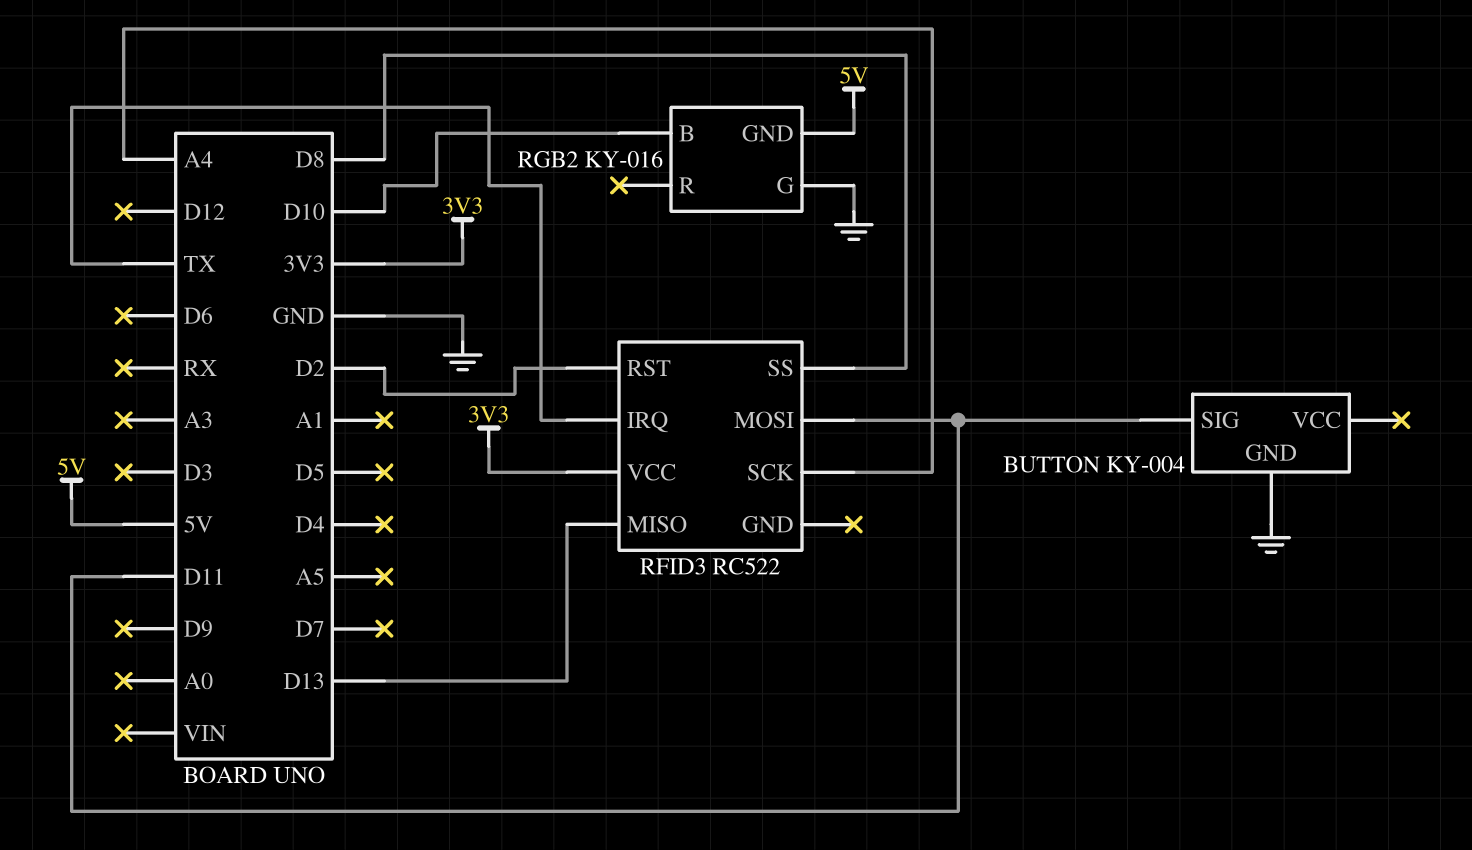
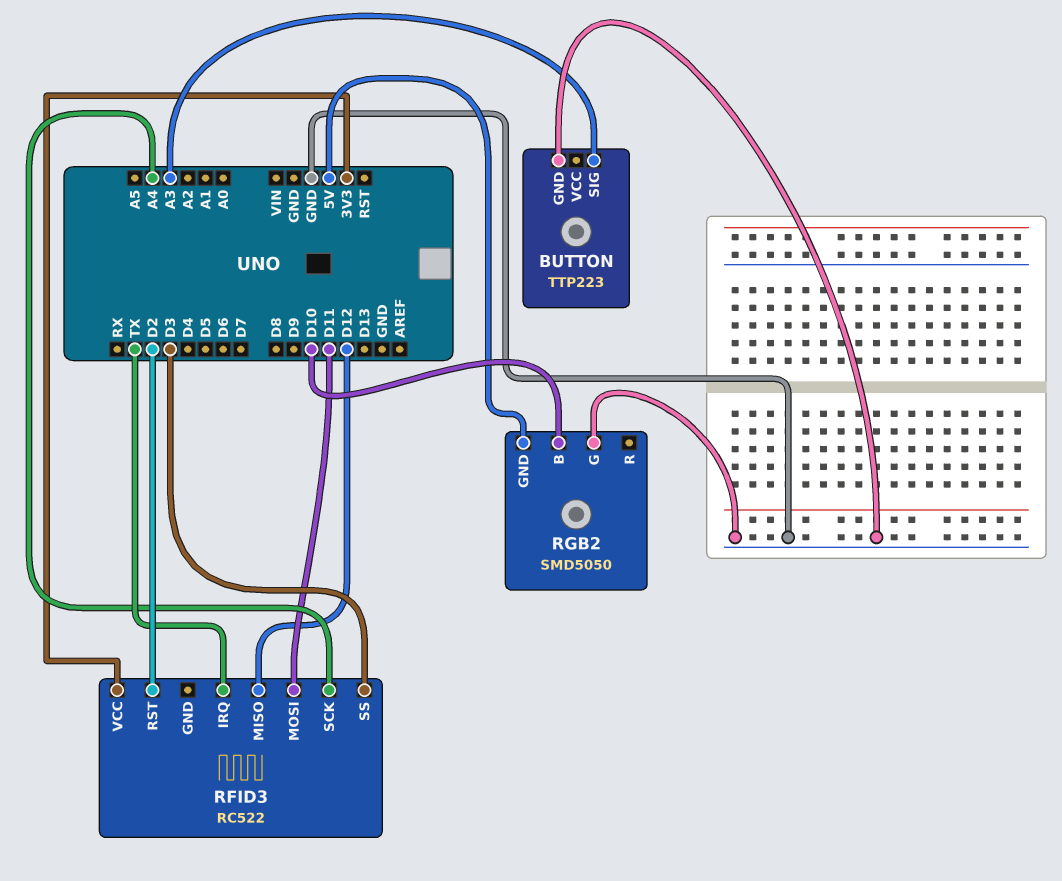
BUTTON: KY-004 -> TTP223
BUTTON pin SIG: D11 -> A3
RFID3 pin MISO: D13 -> D12
RFID3 pin SS: D8 -> D3
RGB2: KY-016 -> SMD5050

